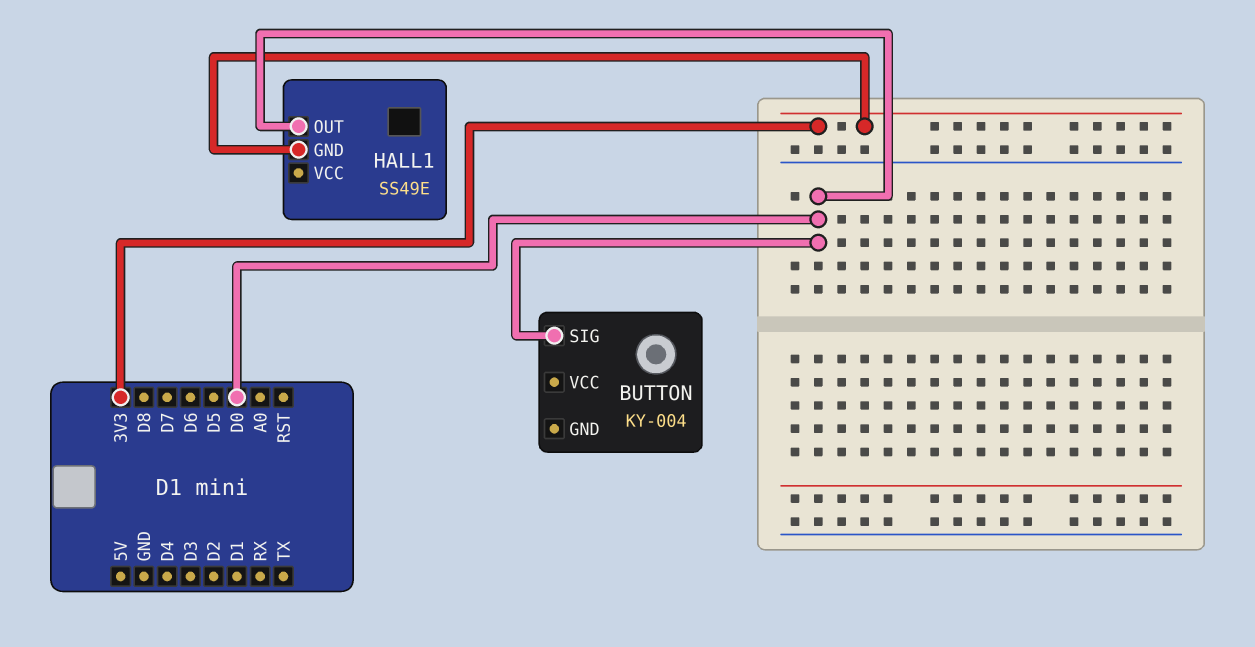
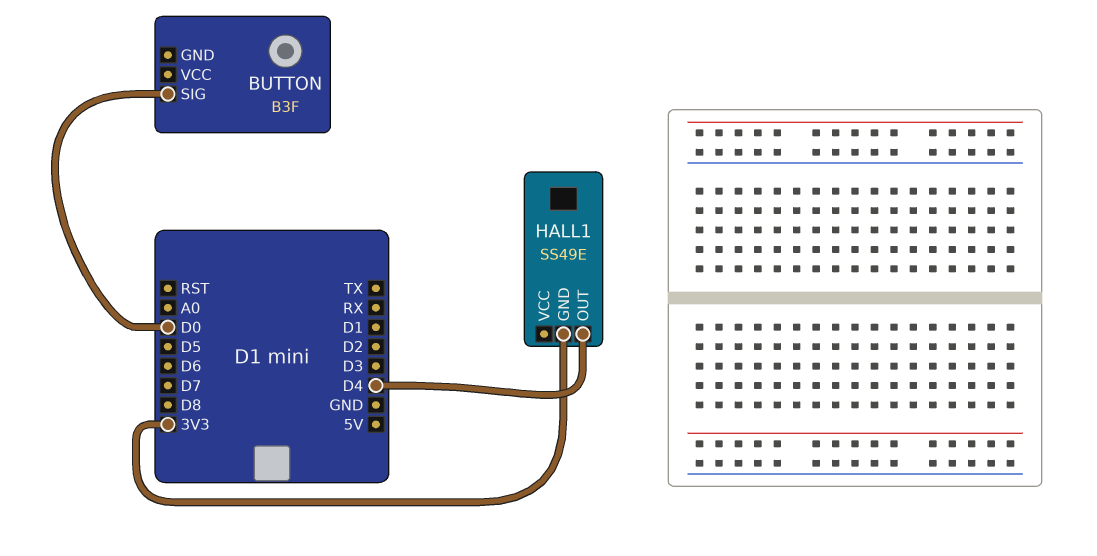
BUTTON: KY-004 -> B3F
HALL1 pin OUT: D0 -> D4

